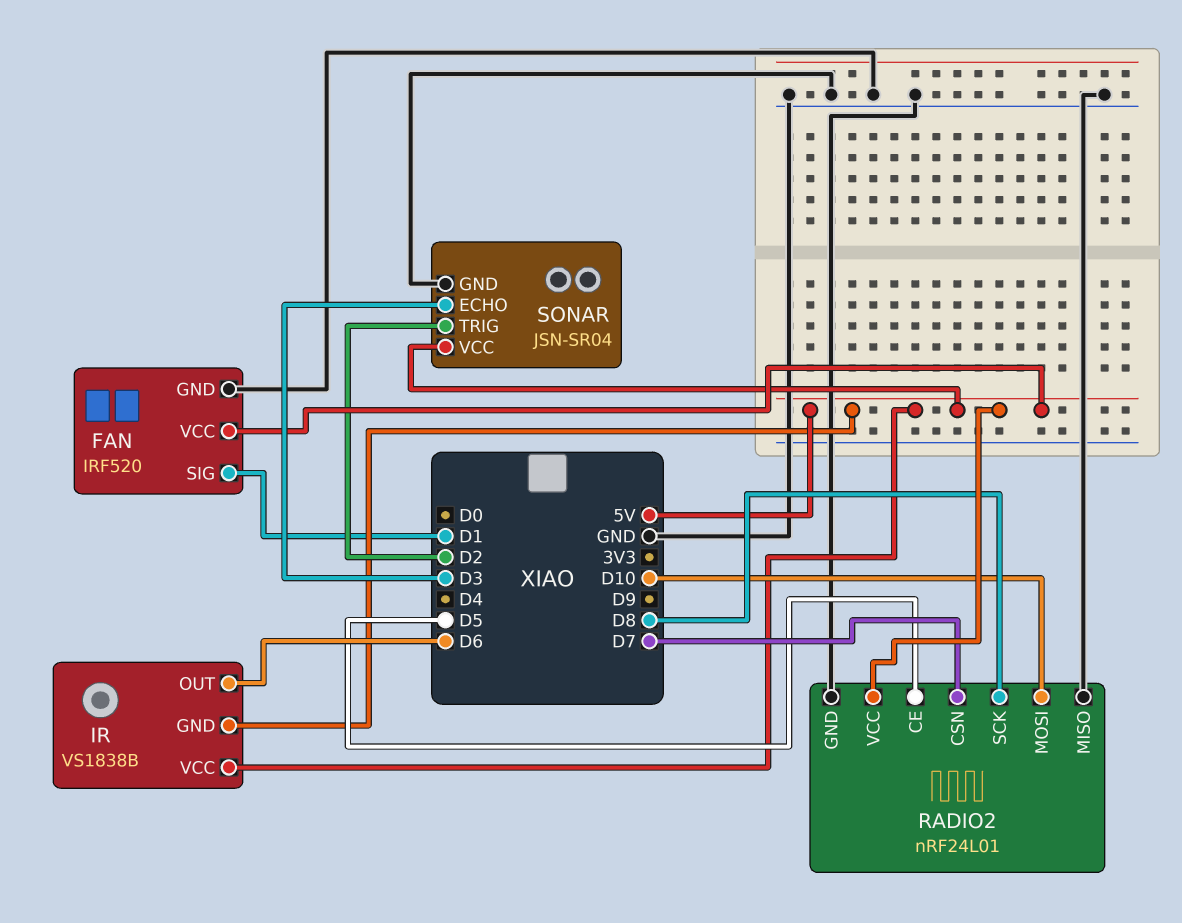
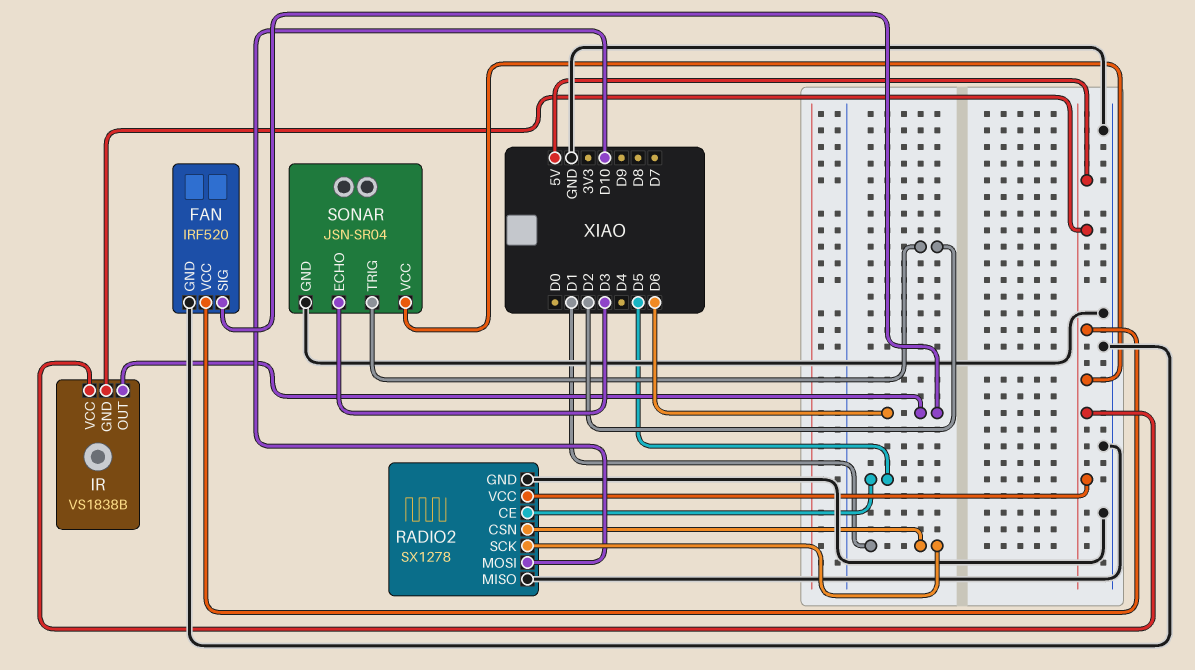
FAN pin SIG: D1 -> D6
RADIO2: nRF24L01 -> SX1278
RADIO2 pin CSN: D7 -> D1
RADIO2 pin SCK: D8 -> D1

